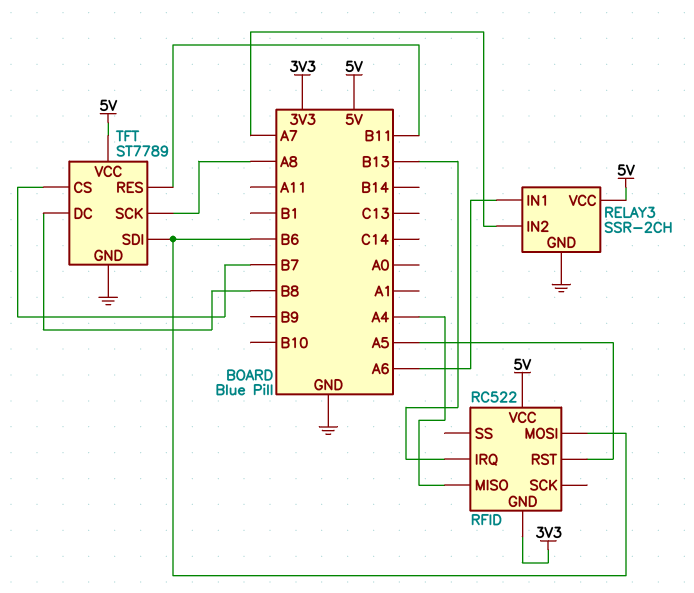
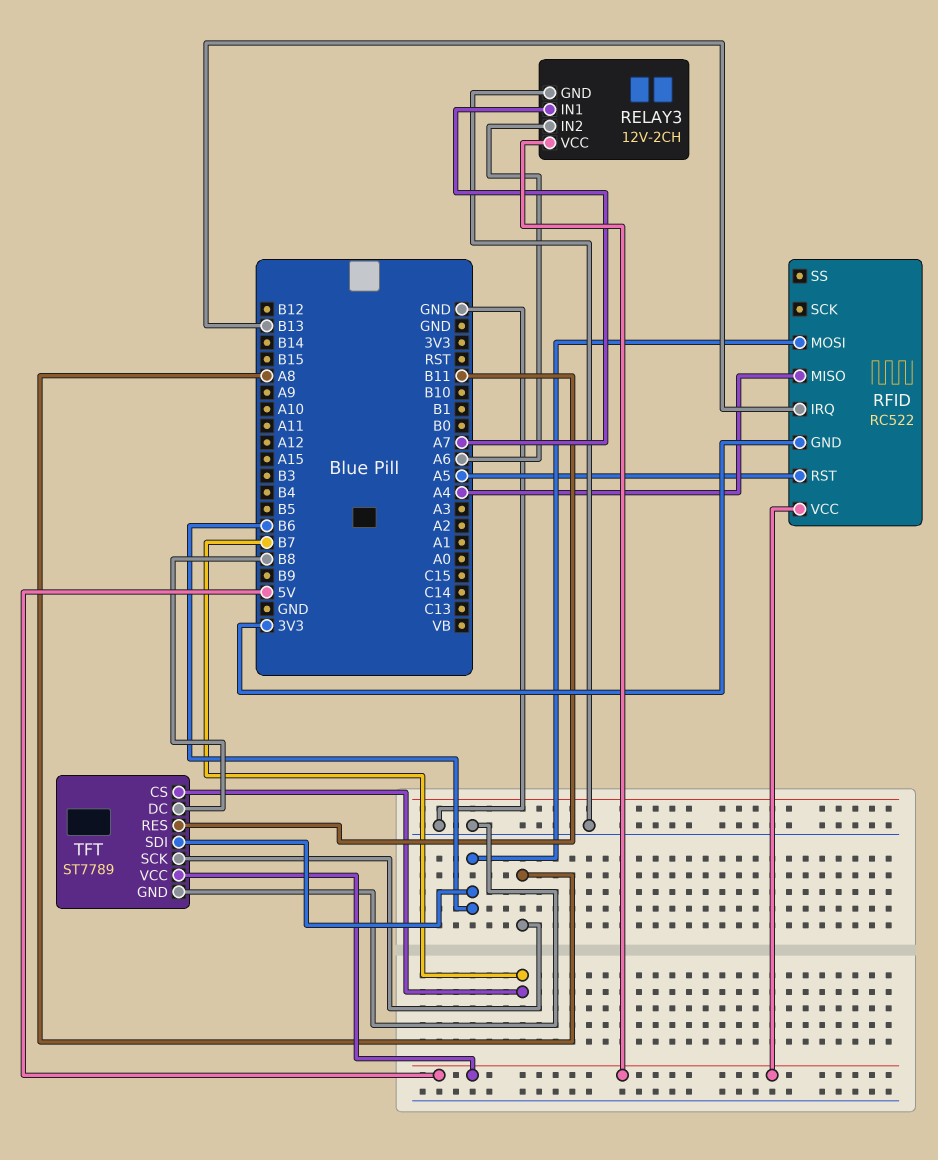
RELAY3: SSR-2CH -> 12V-2CH
RELAY3 pin IN1: A6 -> A7
RELAY3 pin IN2: A7 -> A6

